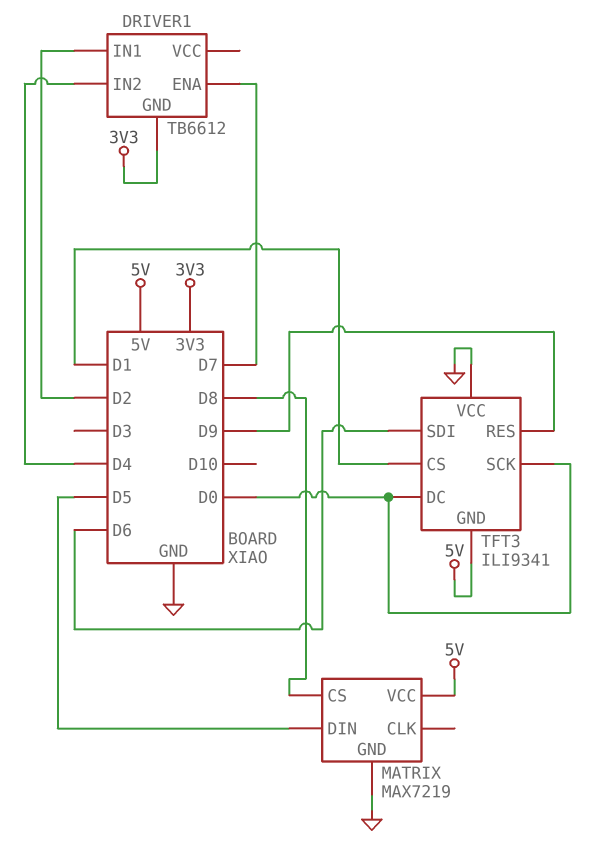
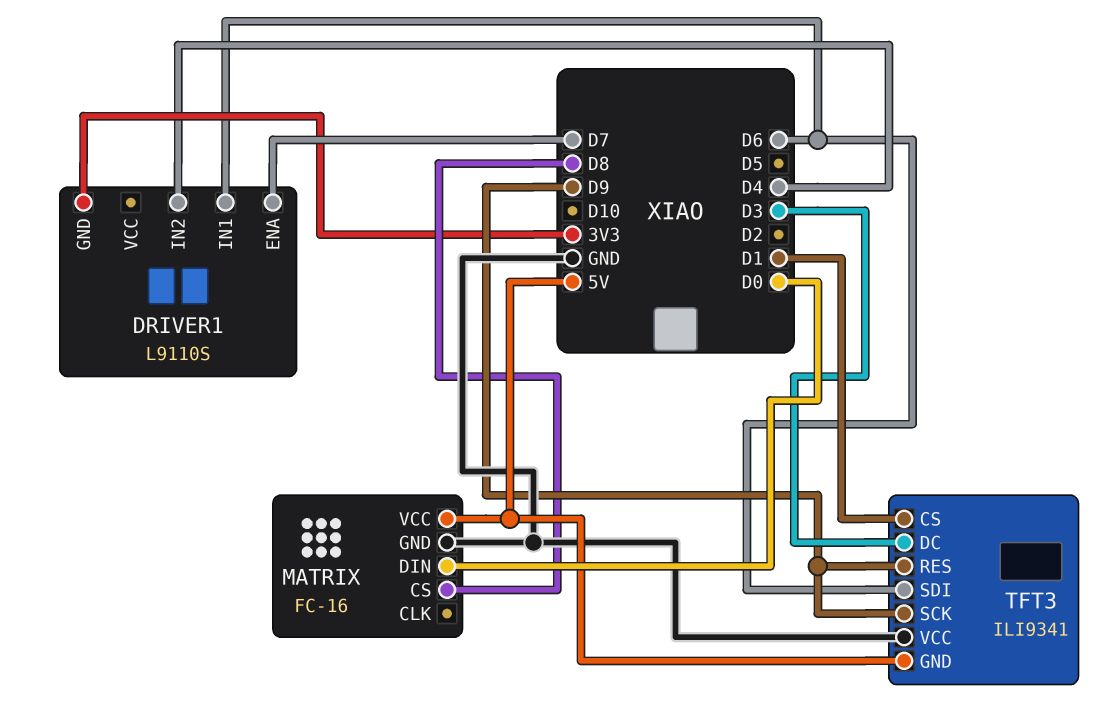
DRIVER1: TB6612 -> L9110S
DRIVER1 pin IN1: D2 -> D6
MATRIX: MAX7219 -> FC-16
MATRIX pin DIN: D5 -> D0
TFT3 pin DC: D0 -> D3
TFT3 pin SCK: D0 -> D9

